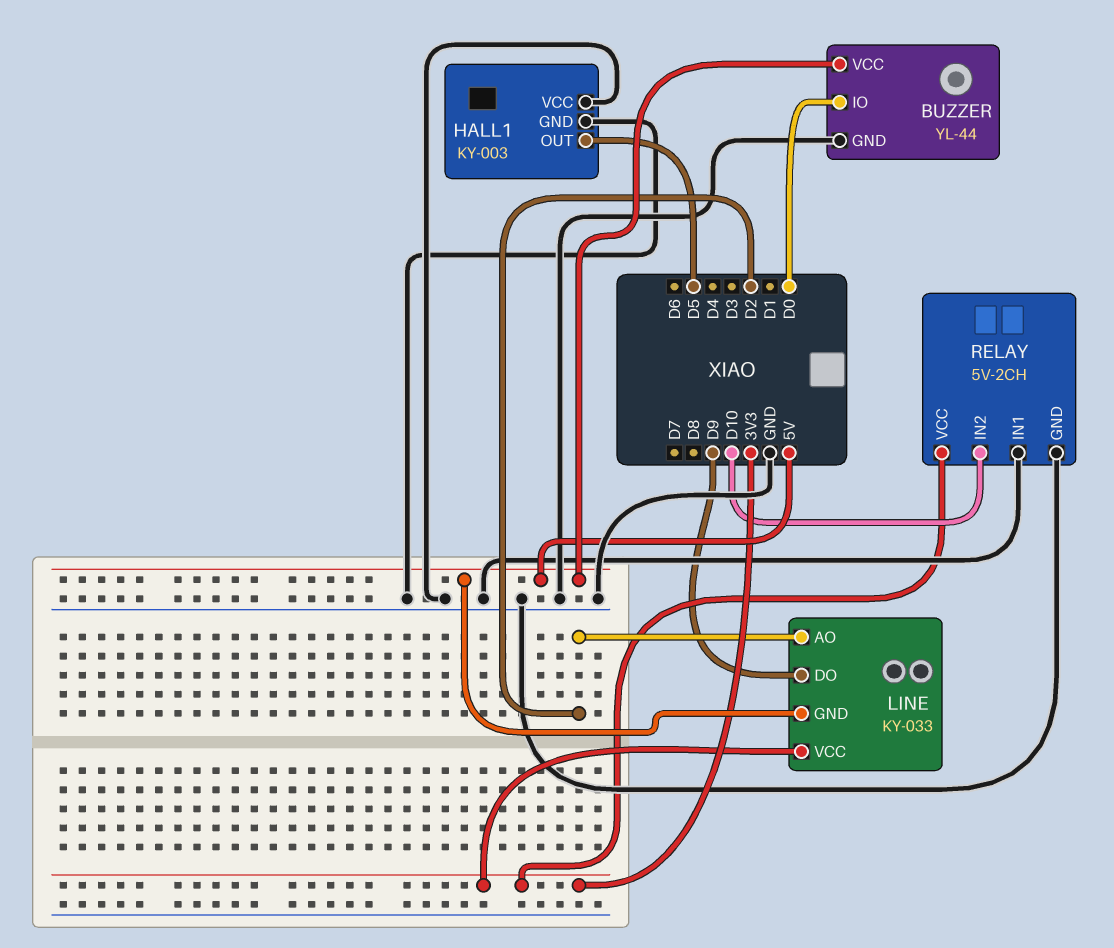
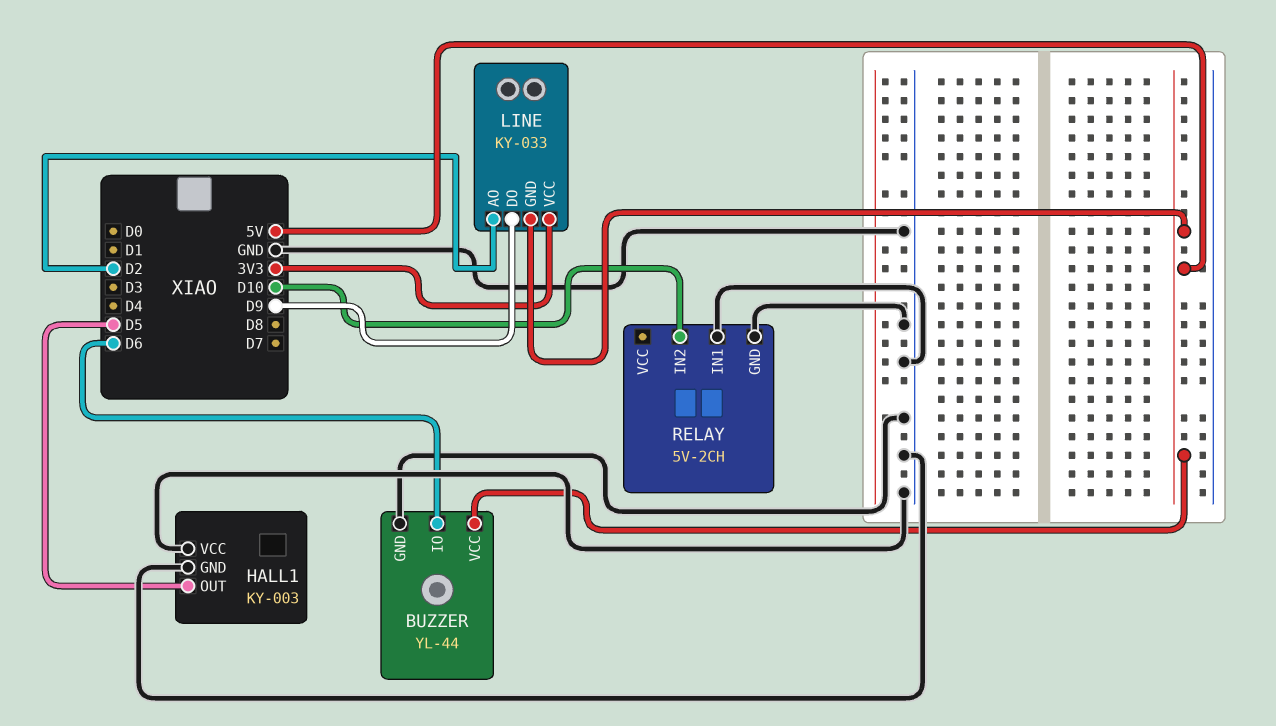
BUZZER pin IO: D0 -> D6
RELAY pin VCC: 3V3 -> none

